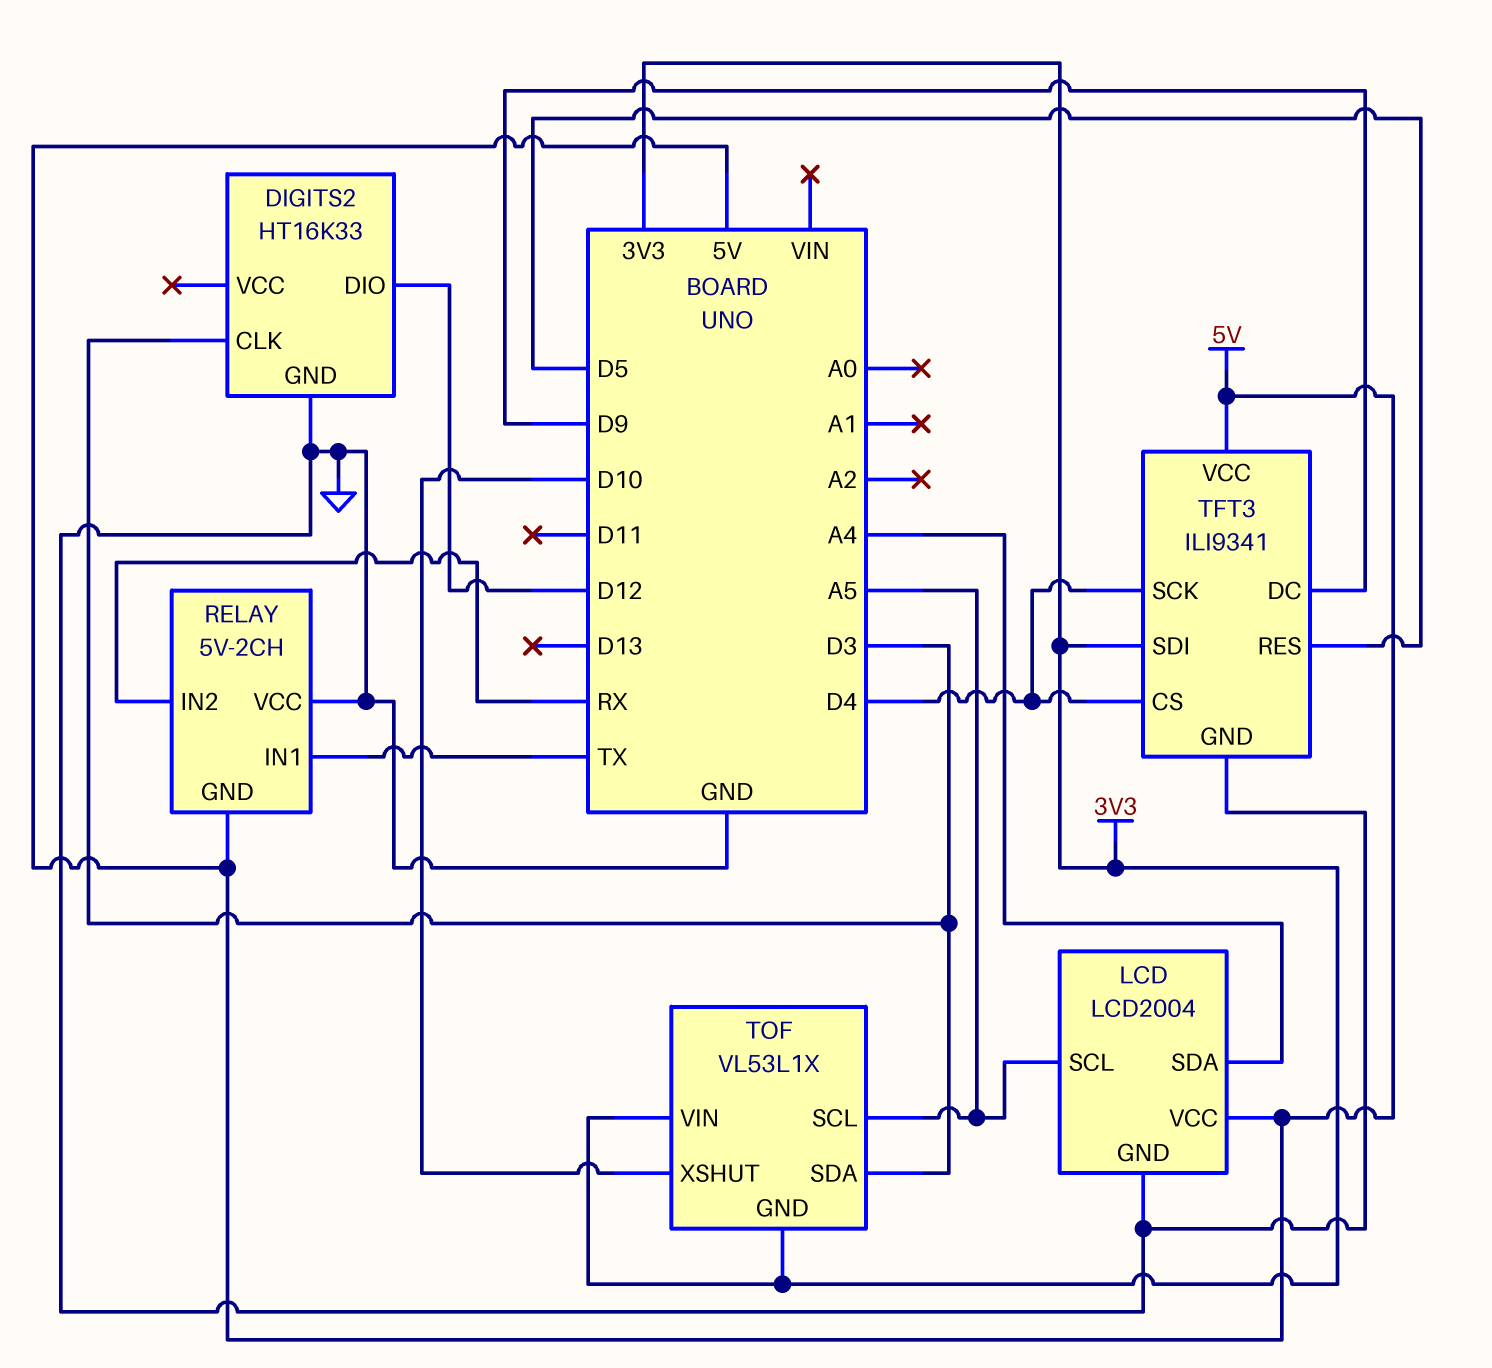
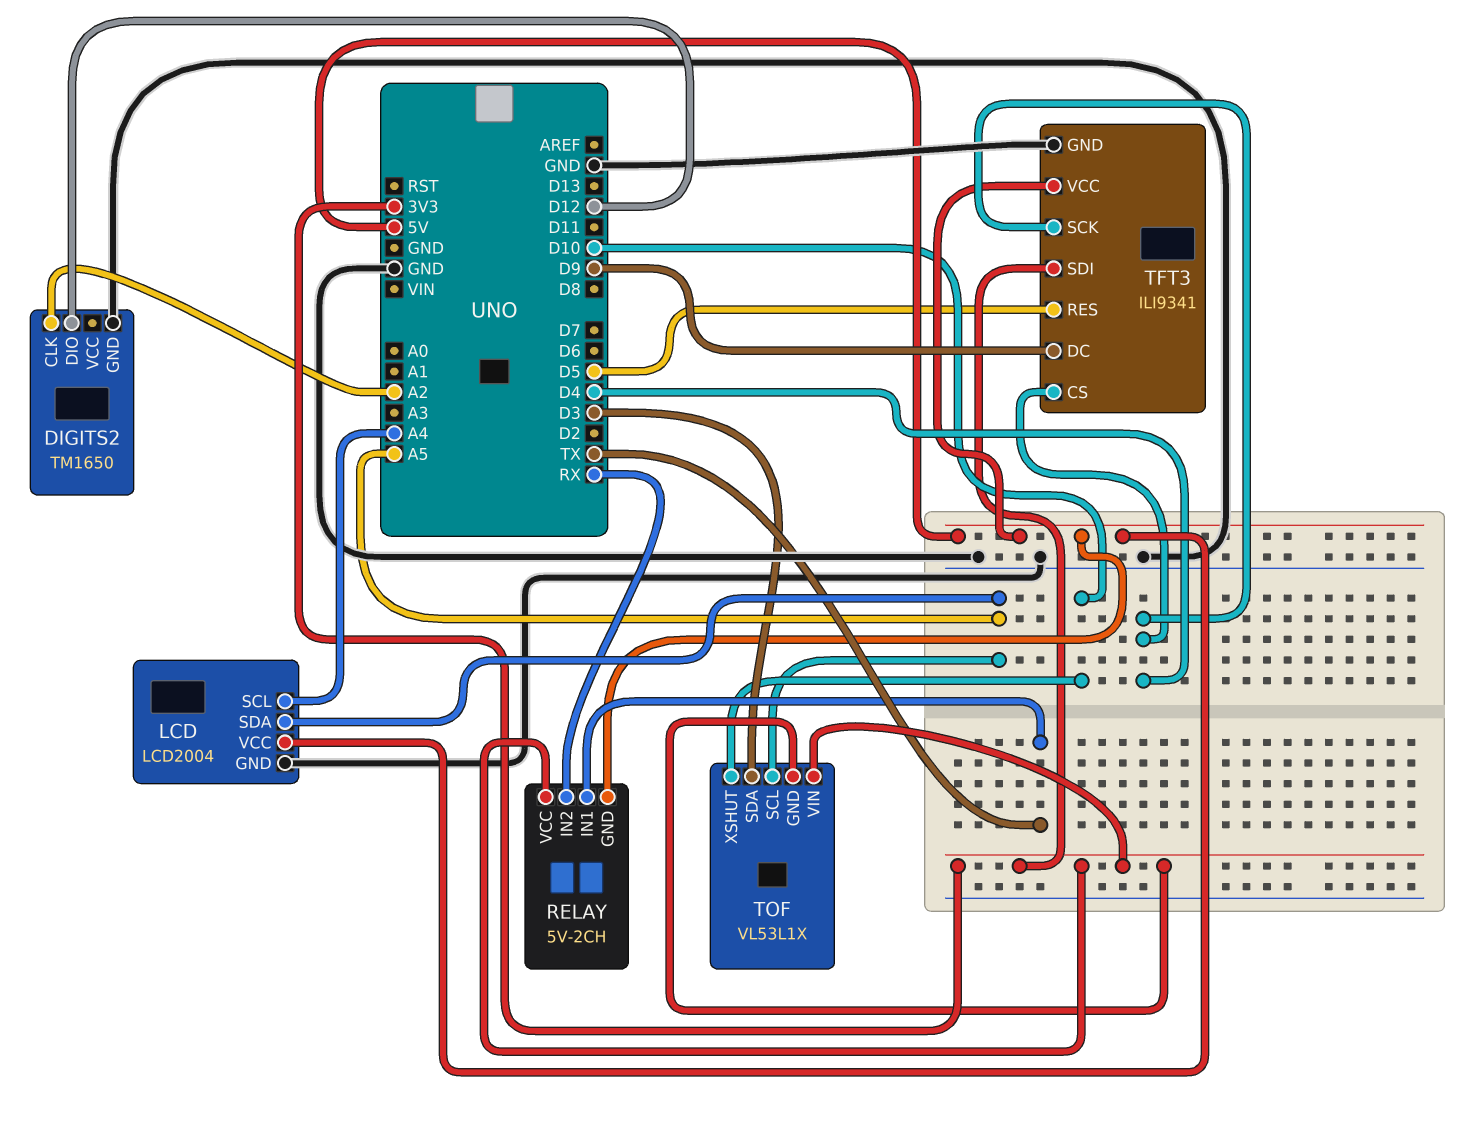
DIGITS2: HT16K33 -> TM1650
DIGITS2 pin CLK: D3 -> A2
LCD pin SCL: A5 -> A4
LCD pin SDA: A4 -> A5
RELAY pin VCC: GND -> 3V3

